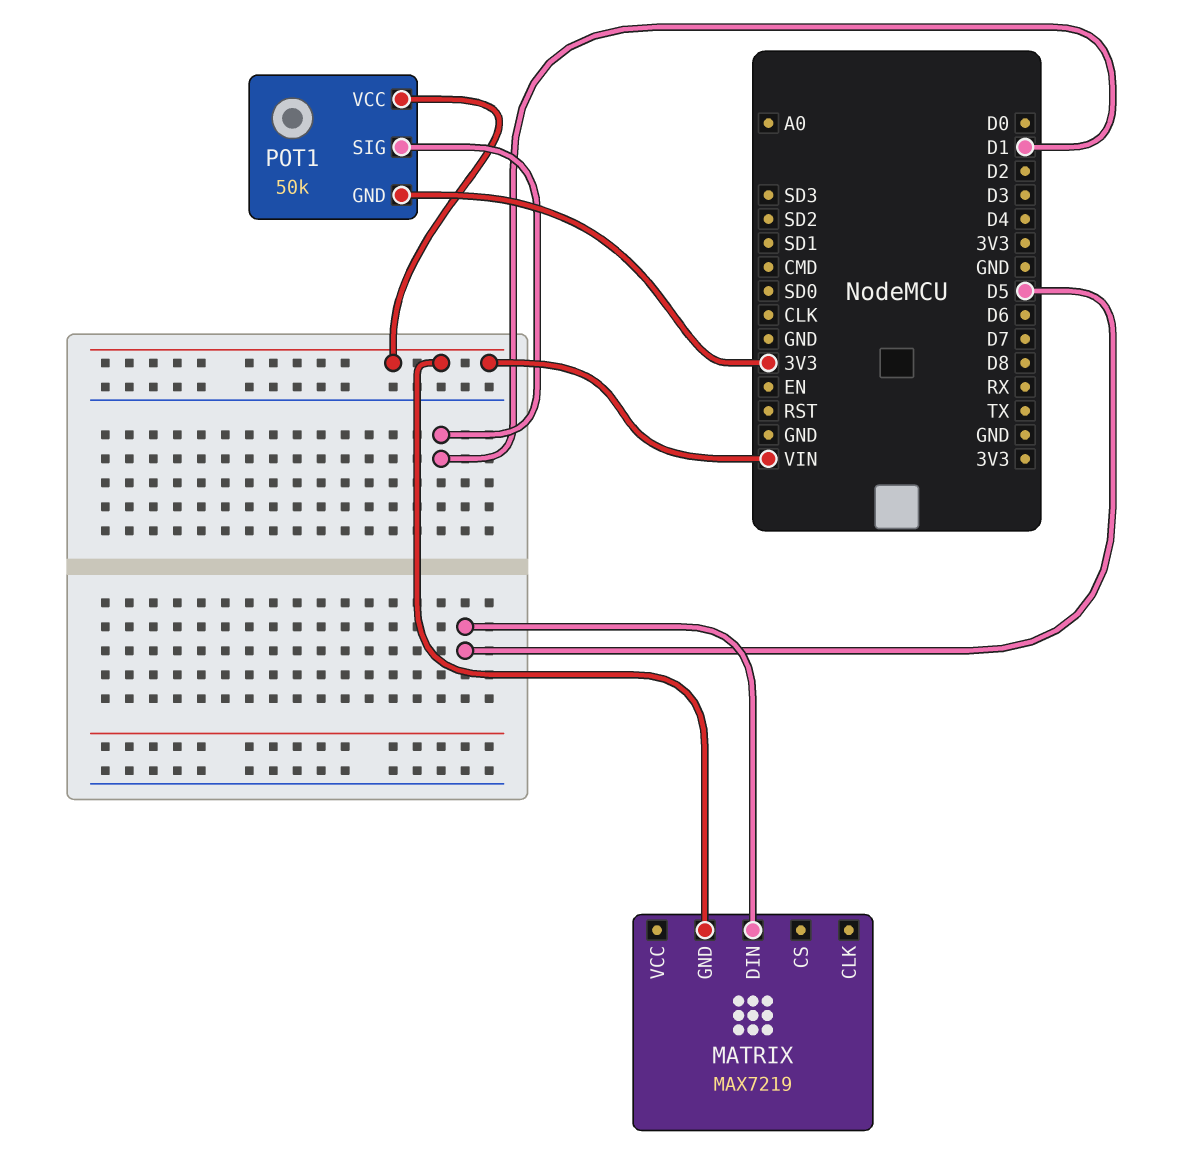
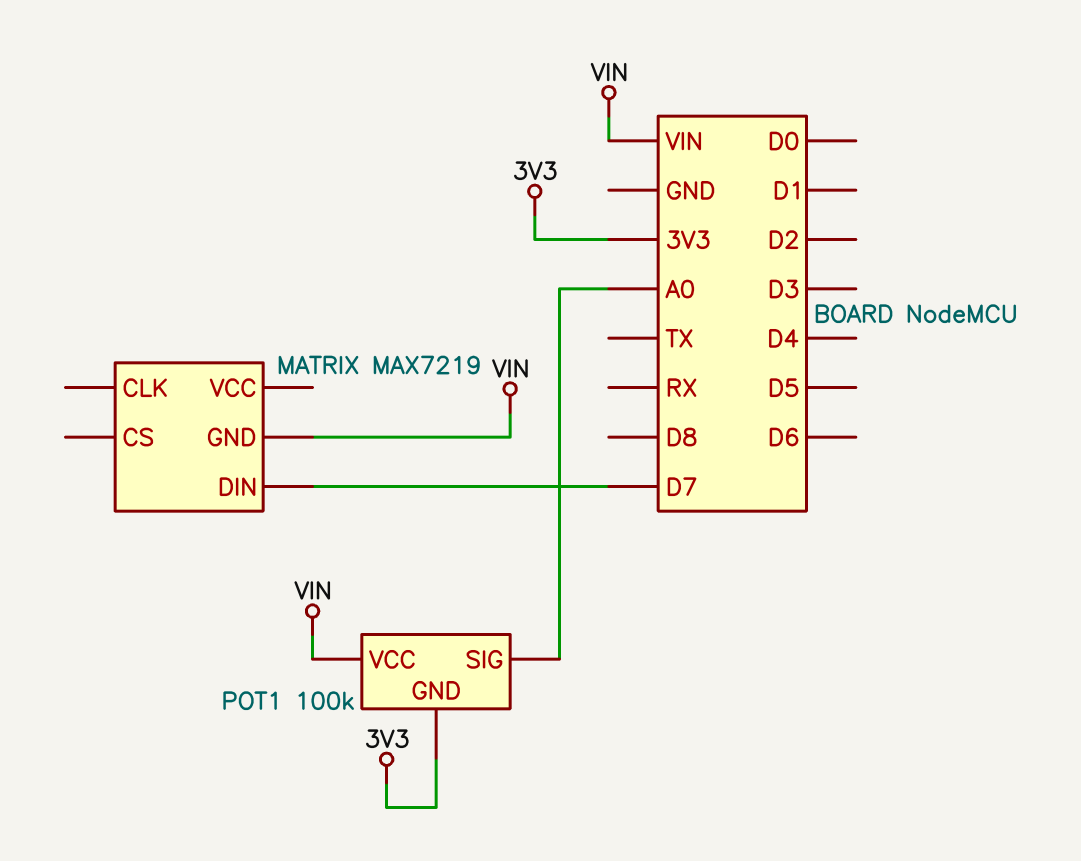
MATRIX pin DIN: D5 -> D7
POT1: 50k -> 100k
POT1 pin SIG: D1 -> A0

